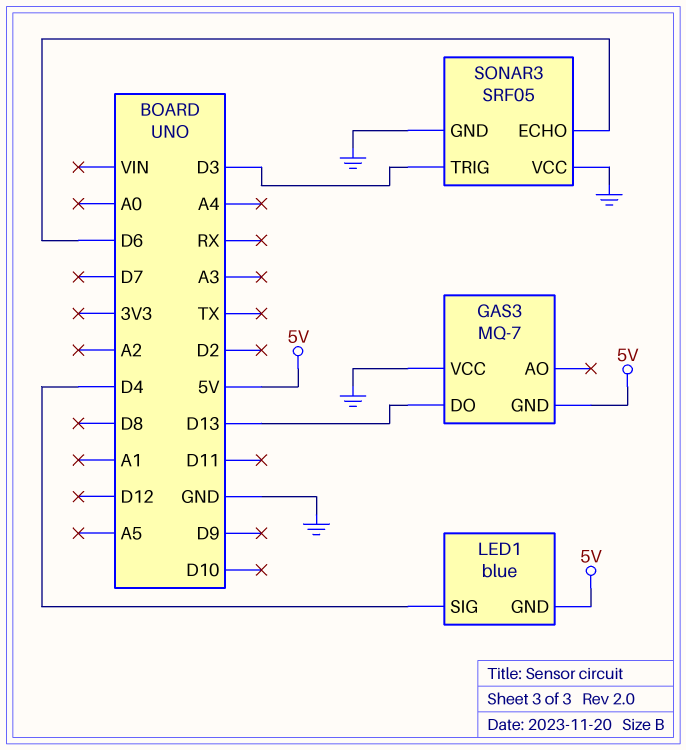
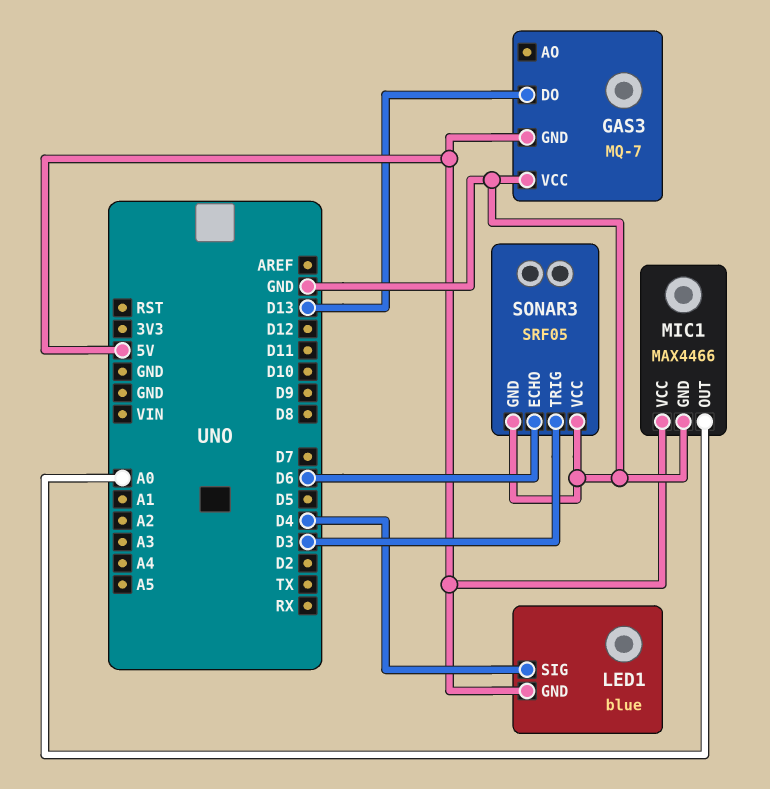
MIC1: none -> MAX4466
MIC1 pin GND: none -> GND
MIC1 pin OUT: none -> A0
MIC1 pin VCC: none -> 5V

